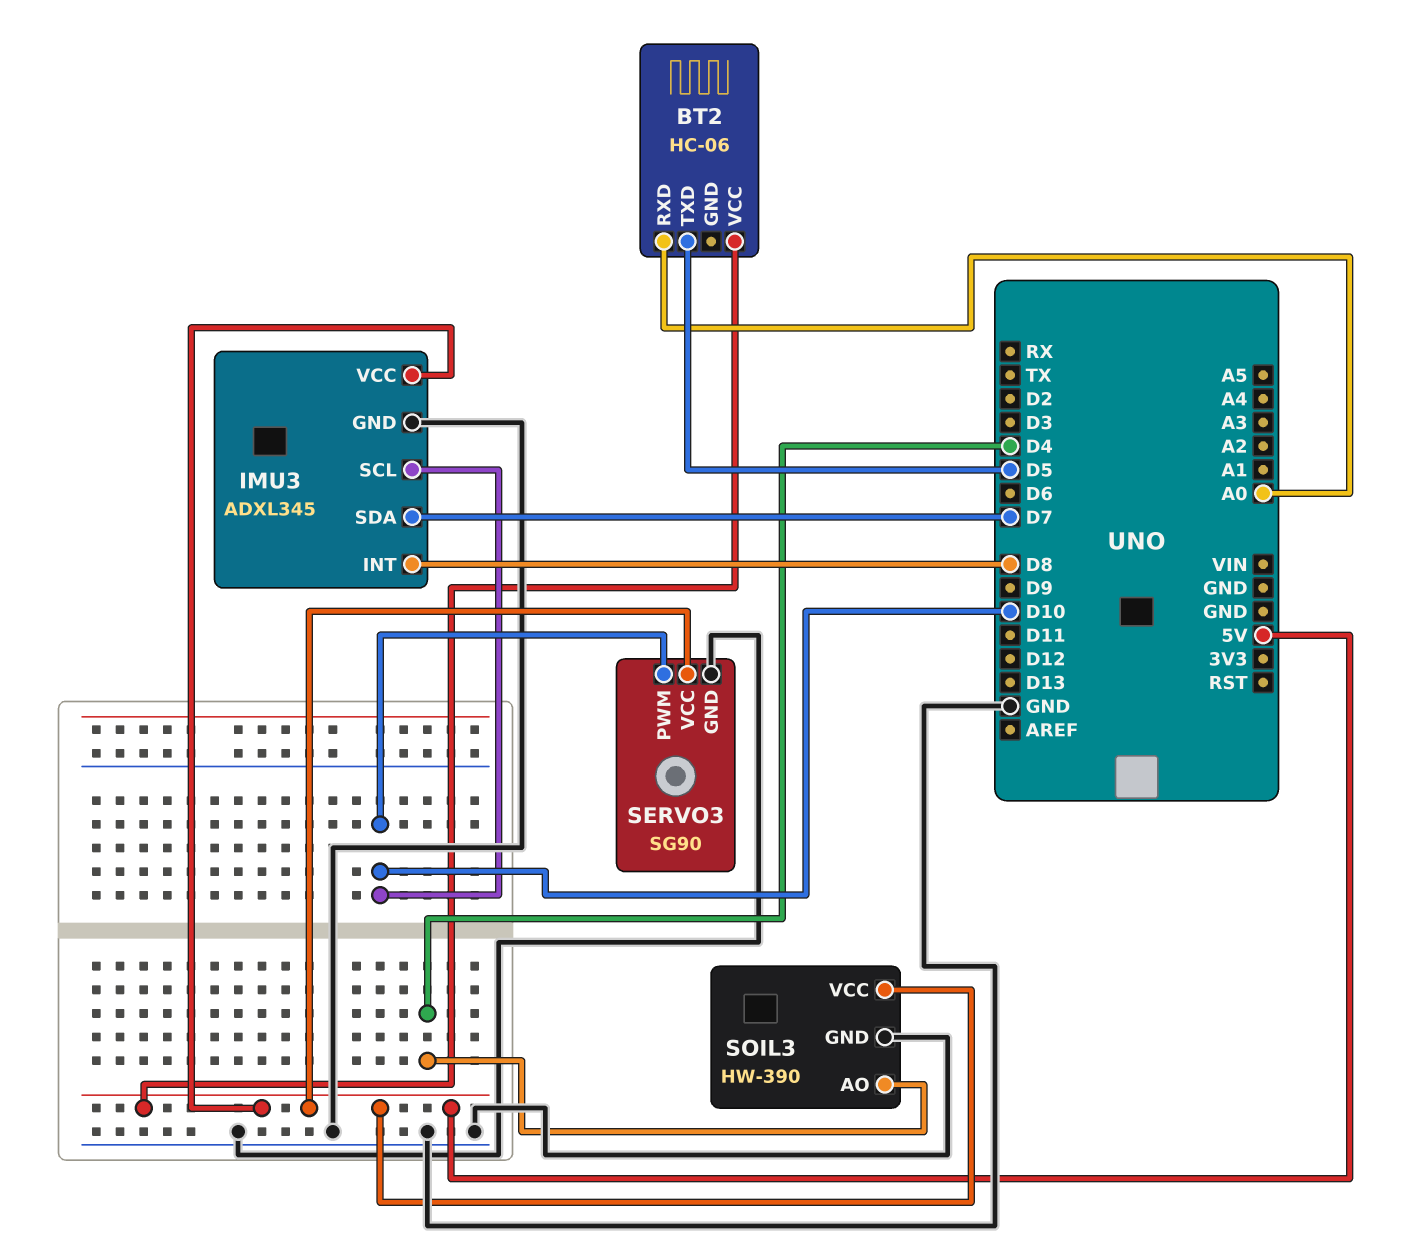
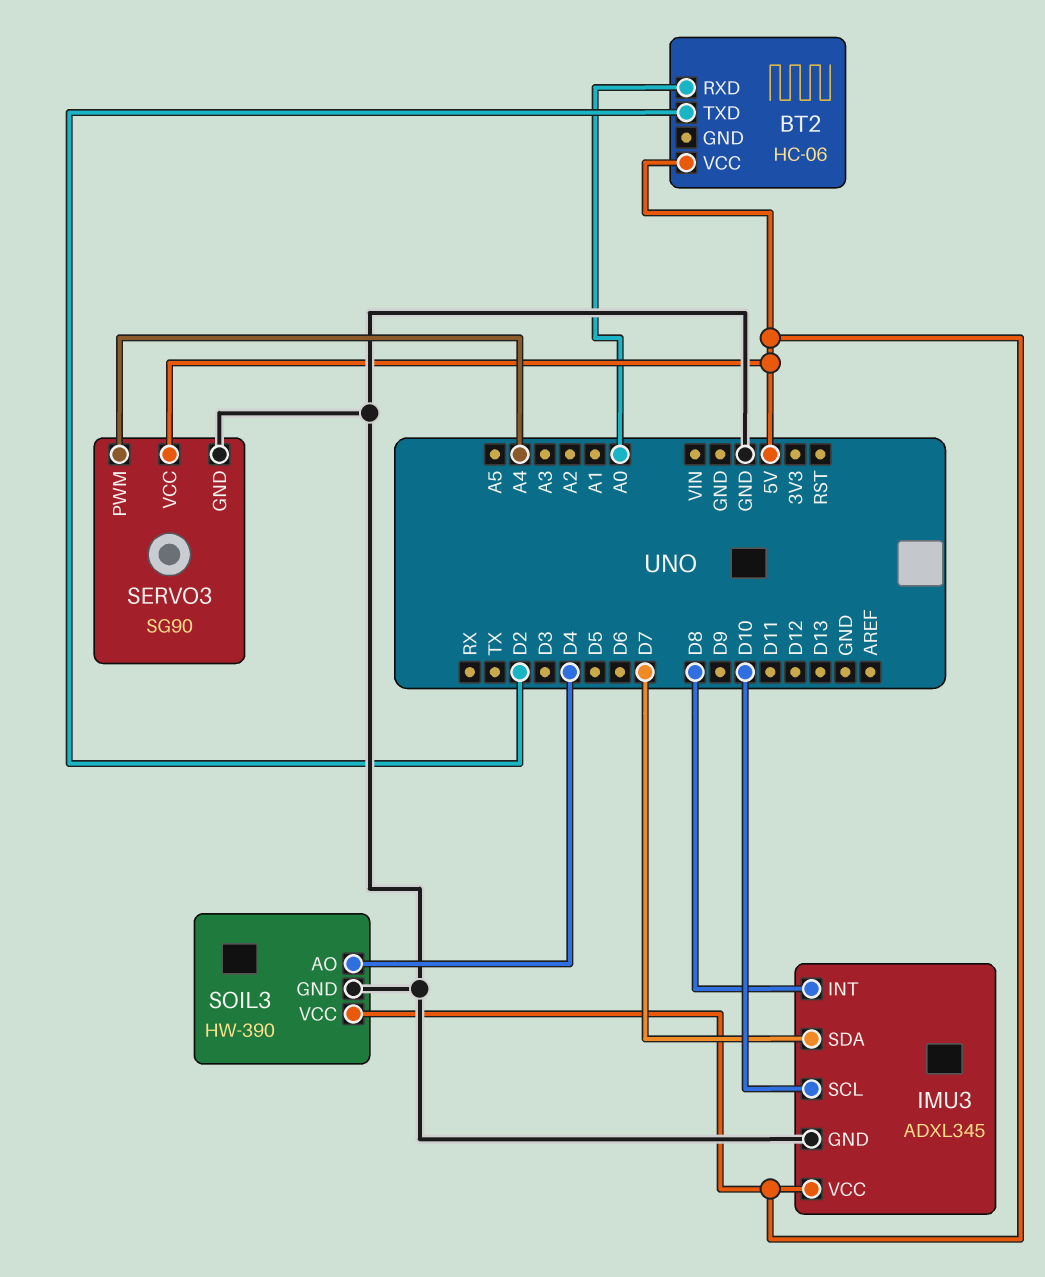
BT2 pin TXD: D5 -> D2
SERVO3 pin PWM: D10 -> A4

